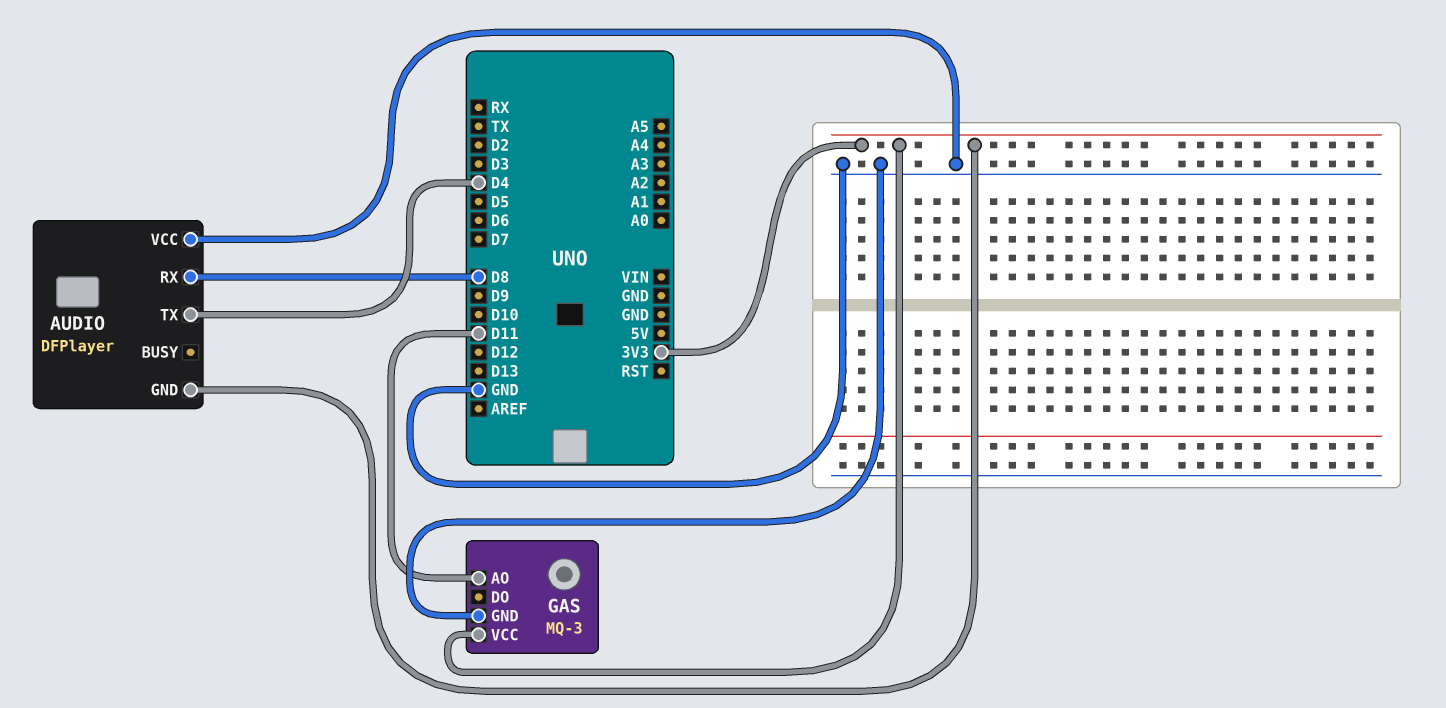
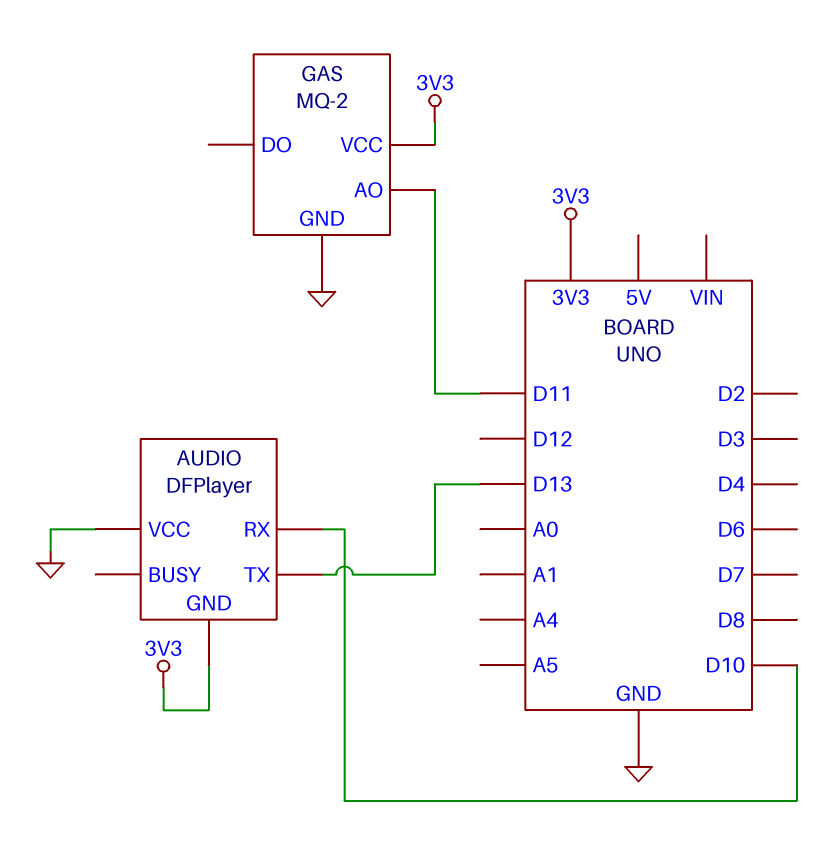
AUDIO pin RX: D8 -> D10
AUDIO pin TX: D4 -> D13
GAS: MQ-3 -> MQ-2

